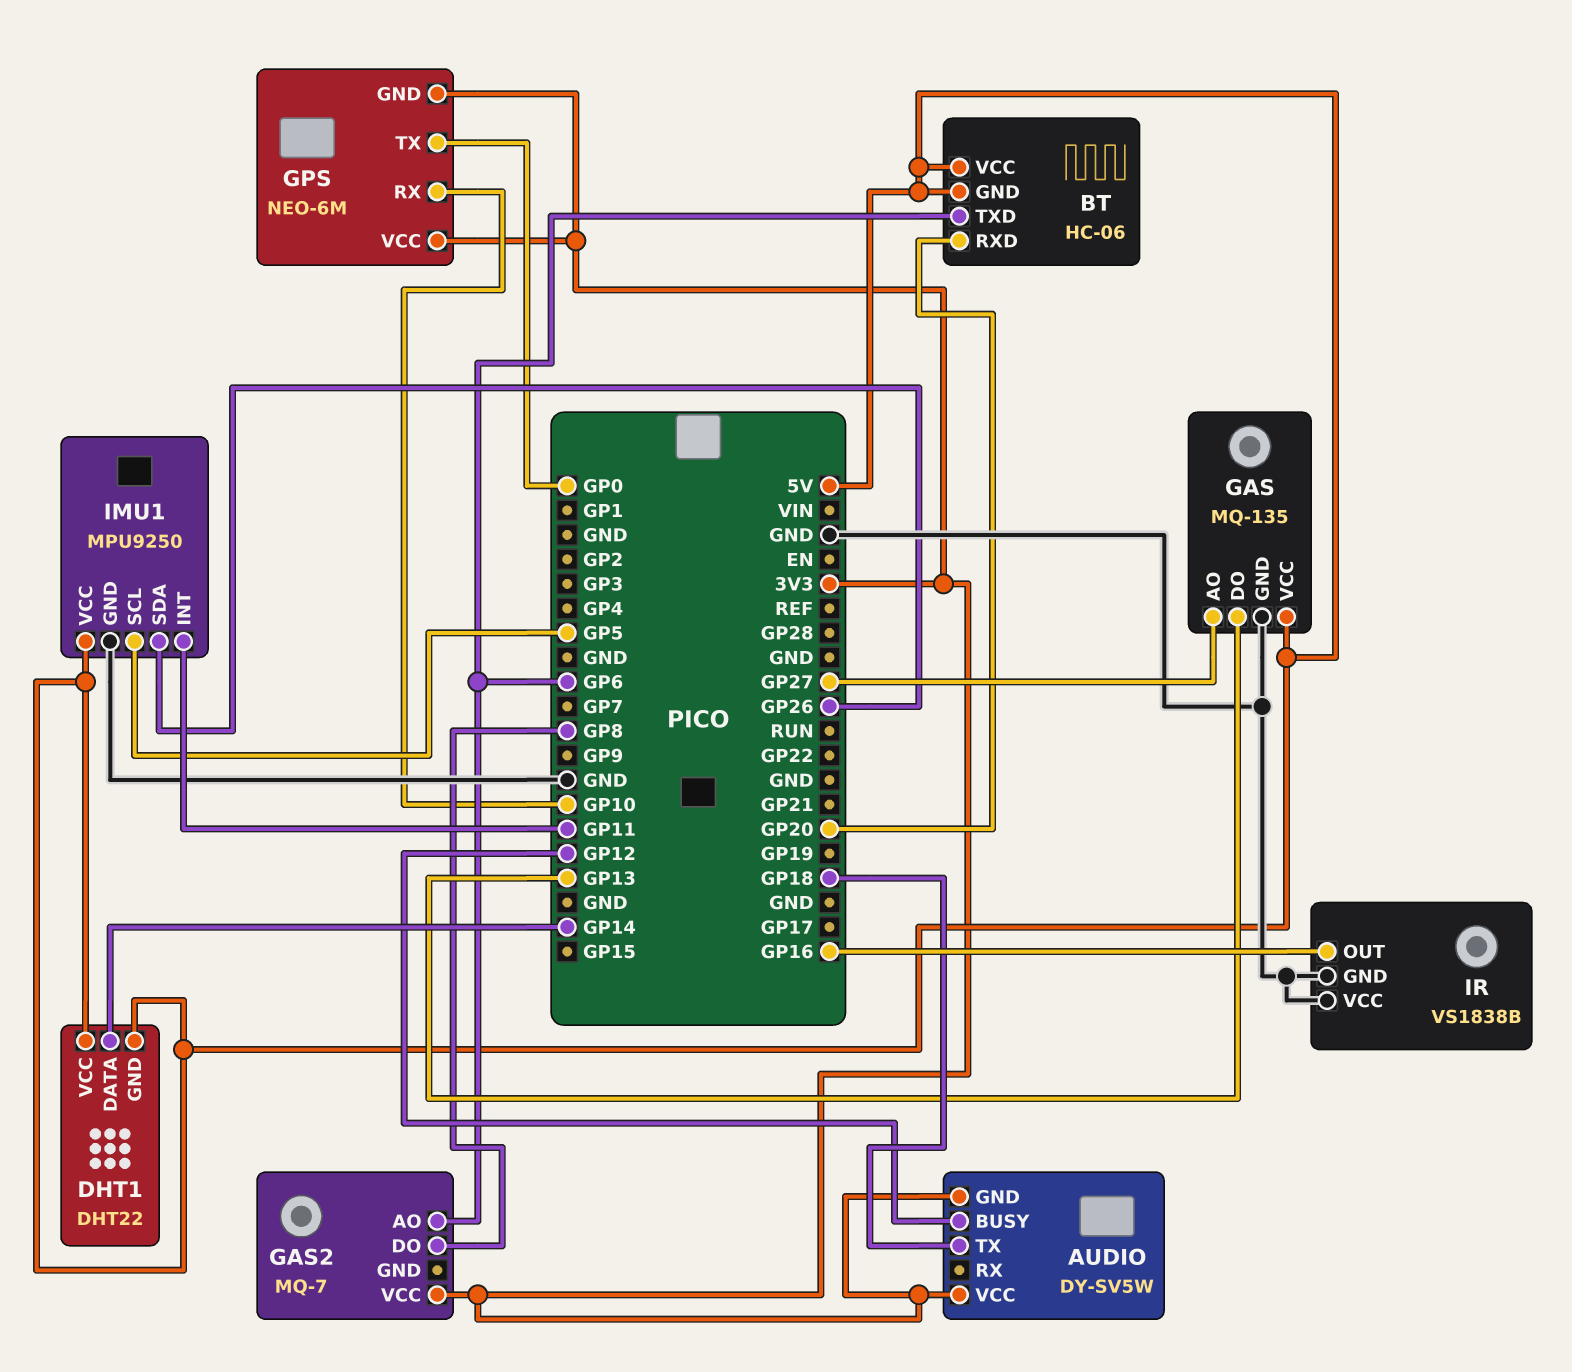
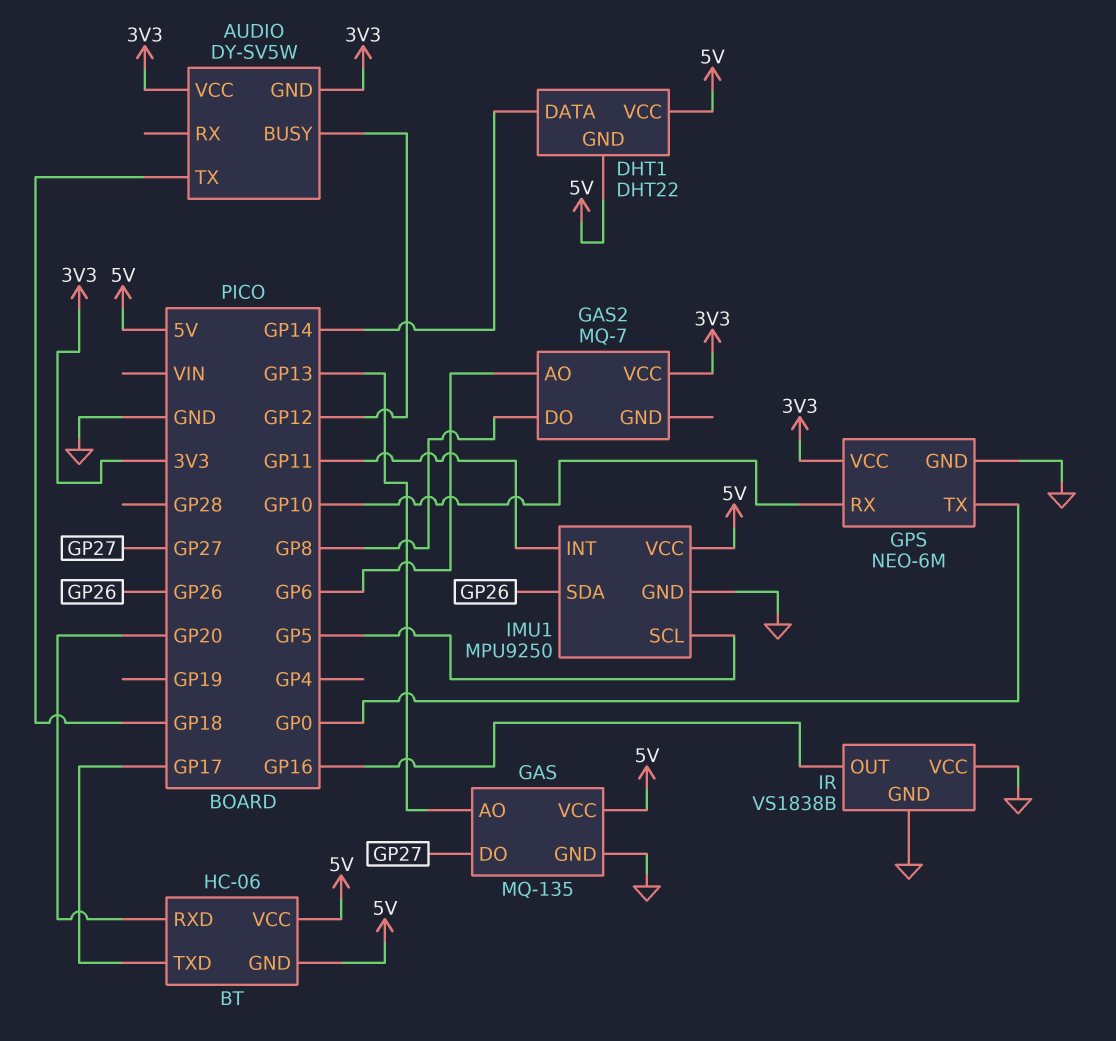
BT pin TXD: GP6 -> GP17
GAS pin AO: GP27 -> GP13
GAS pin DO: GP13 -> GP27
GPS pin GND: 3V3 -> GND

